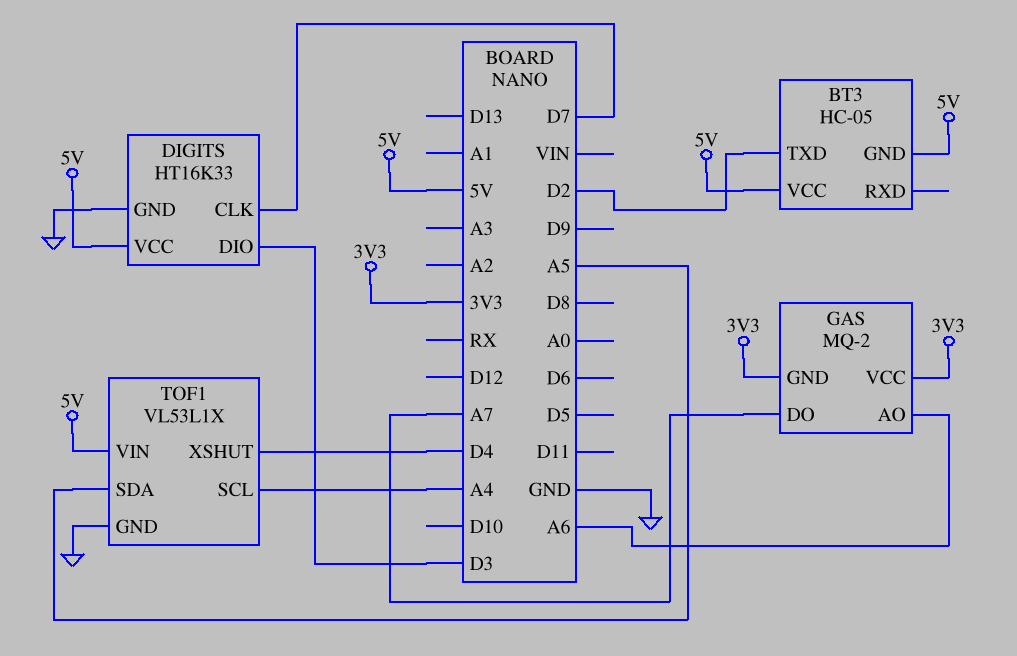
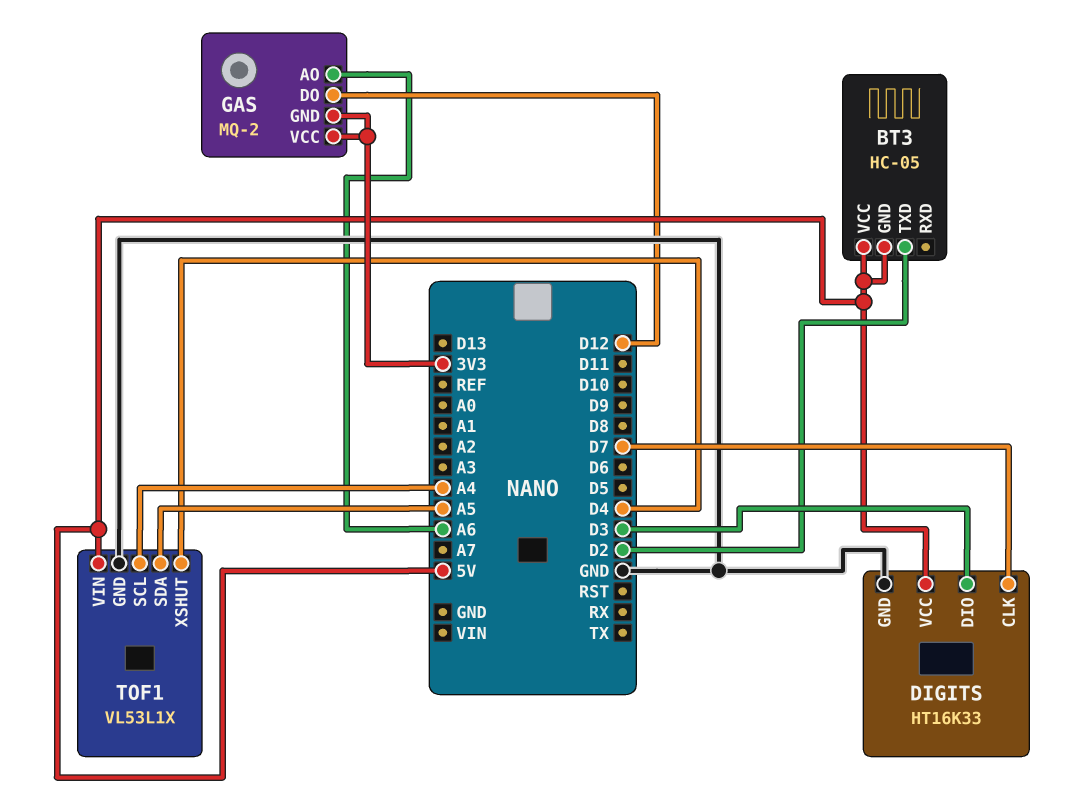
GAS pin DO: A7 -> D12

